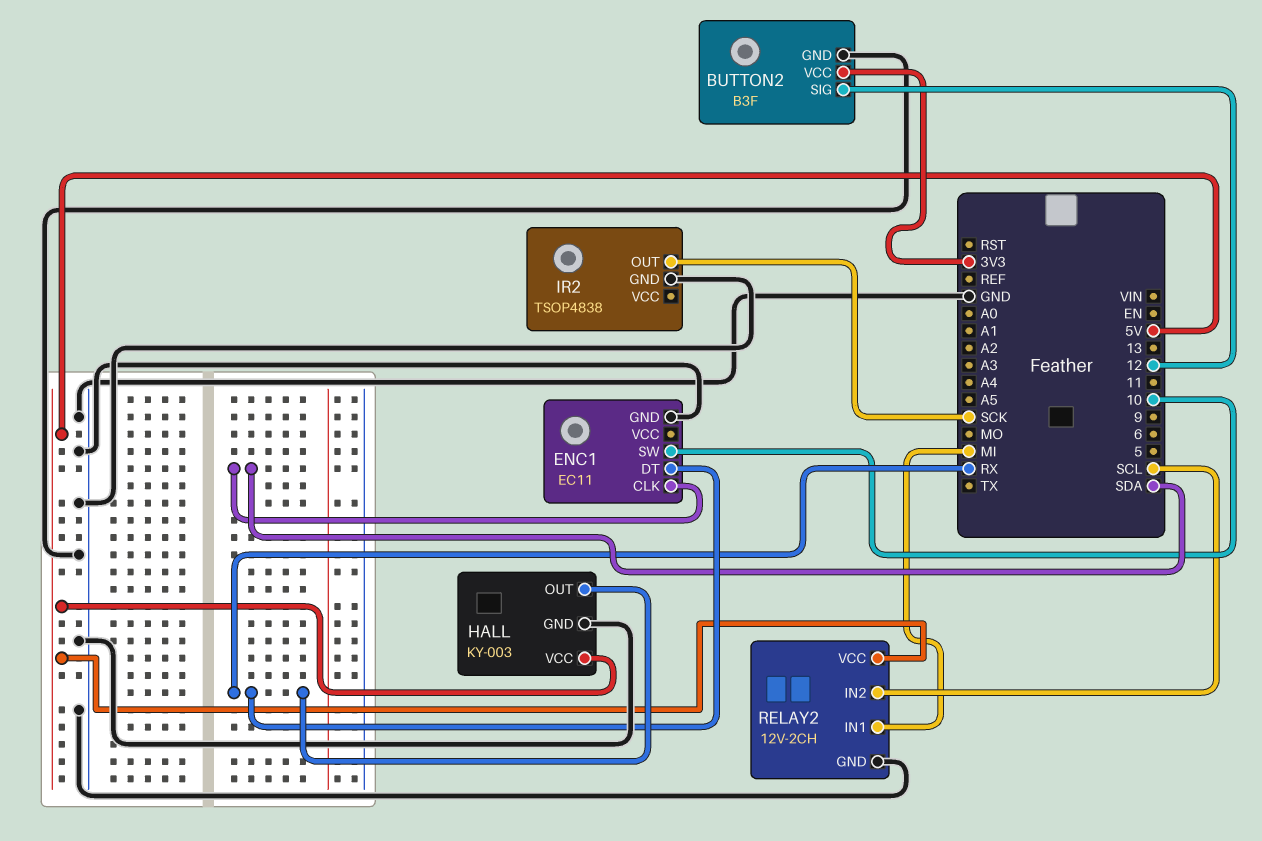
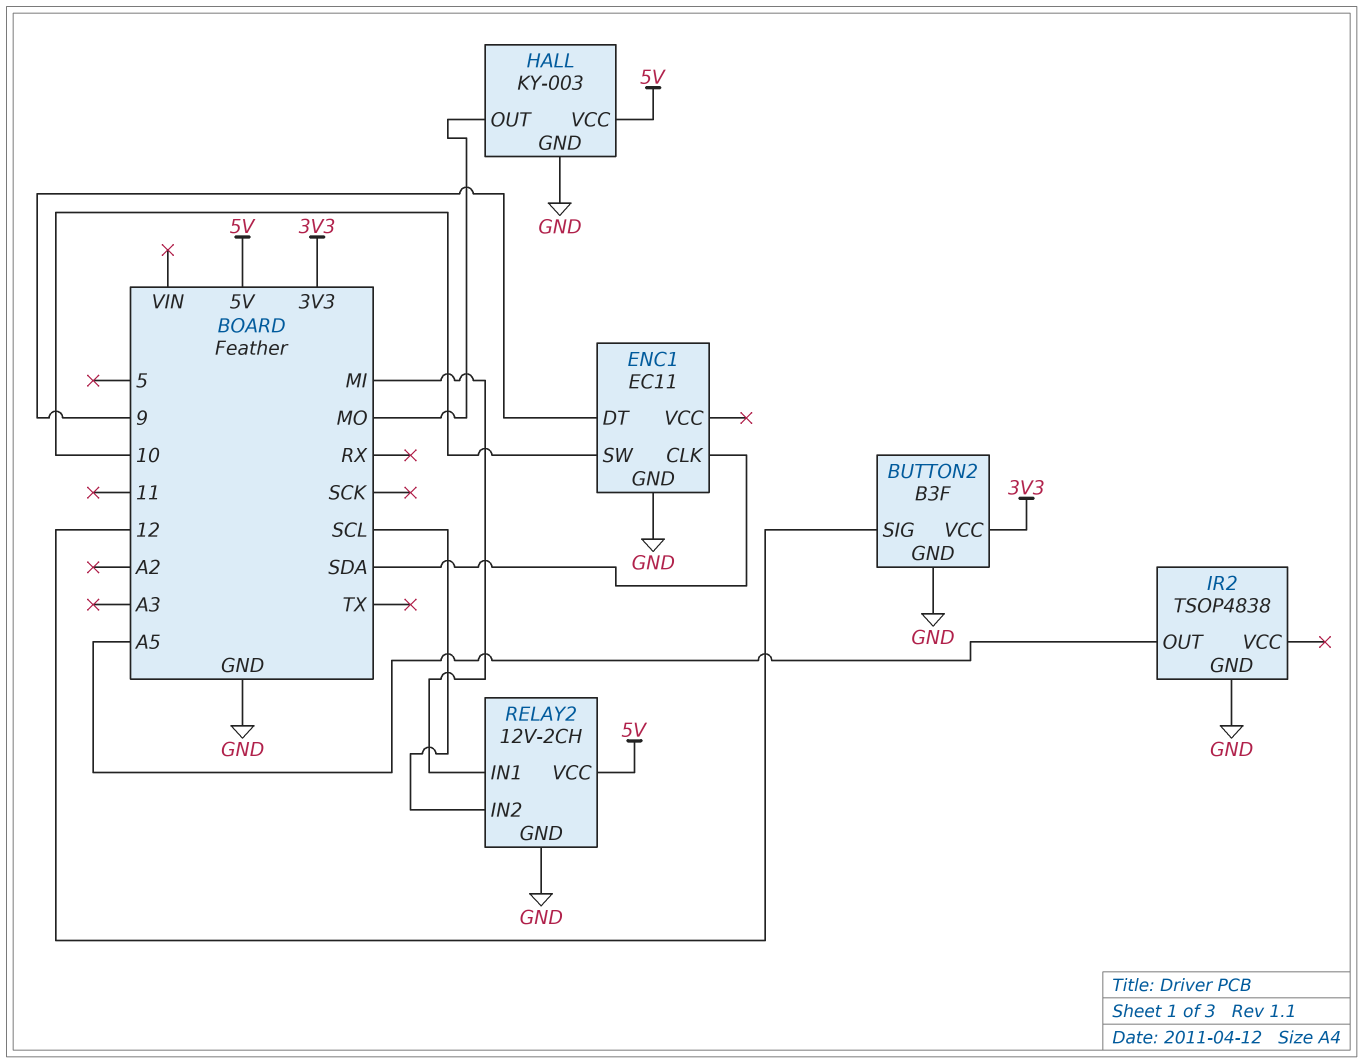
ENC1 pin DT: RX -> 9
HALL pin OUT: RX -> MO
IR2 pin OUT: SCK -> A5

